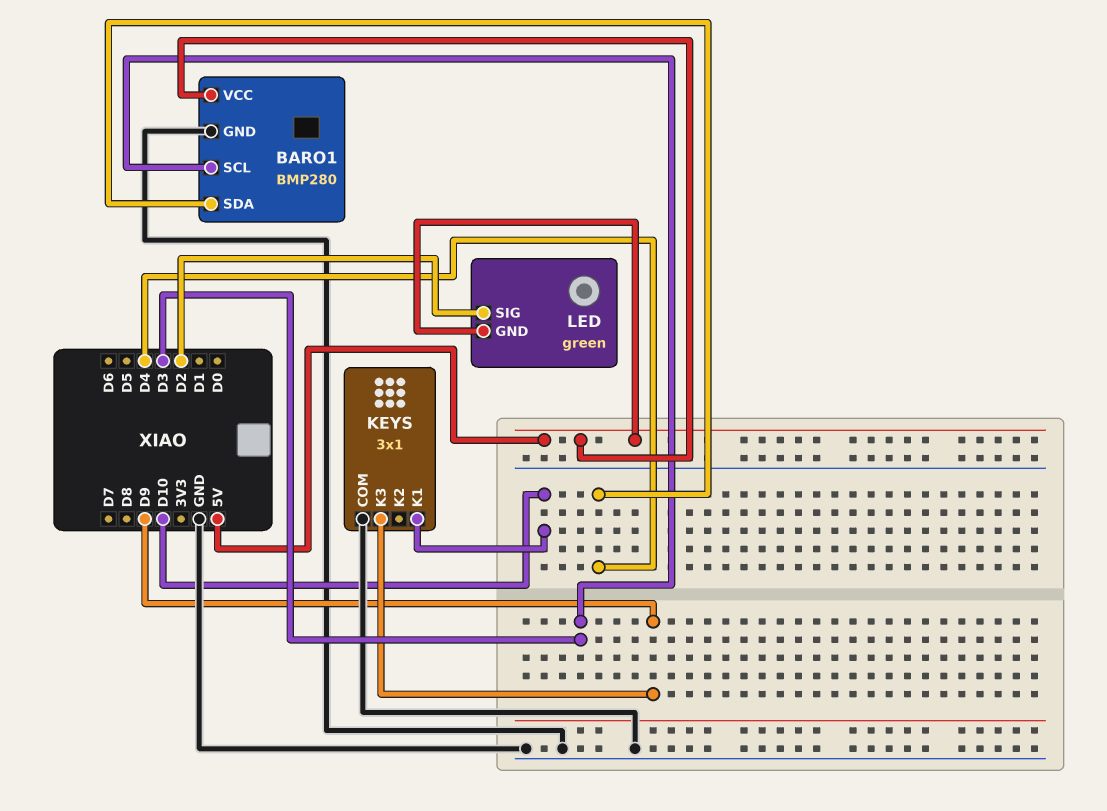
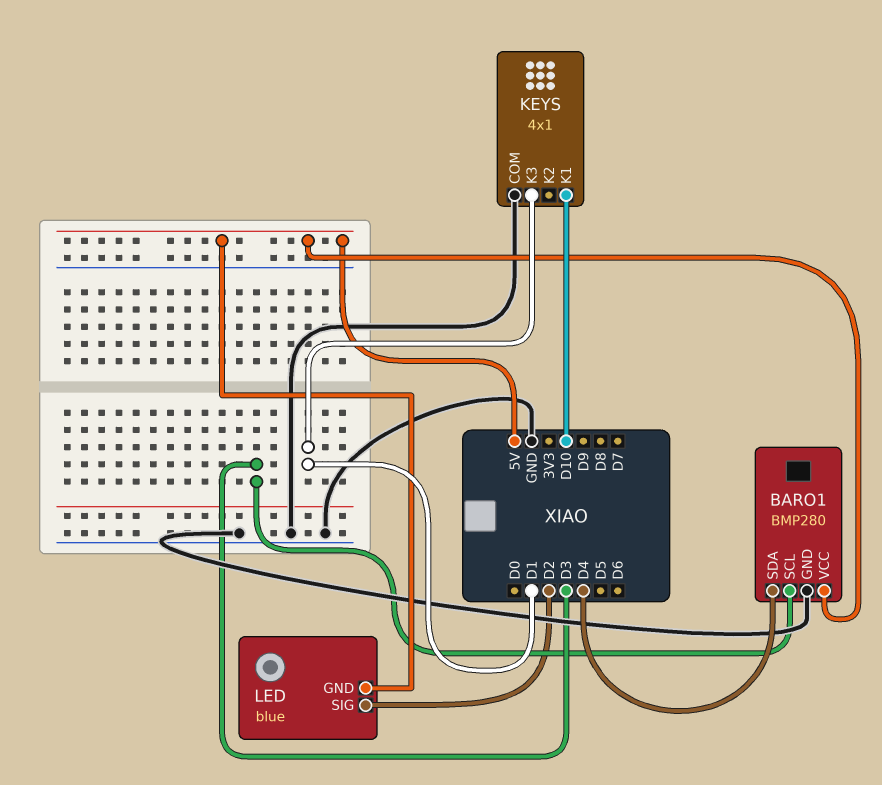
KEYS: 3x1 -> 4x1
KEYS pin K3: D9 -> D1
LED: green -> blue

